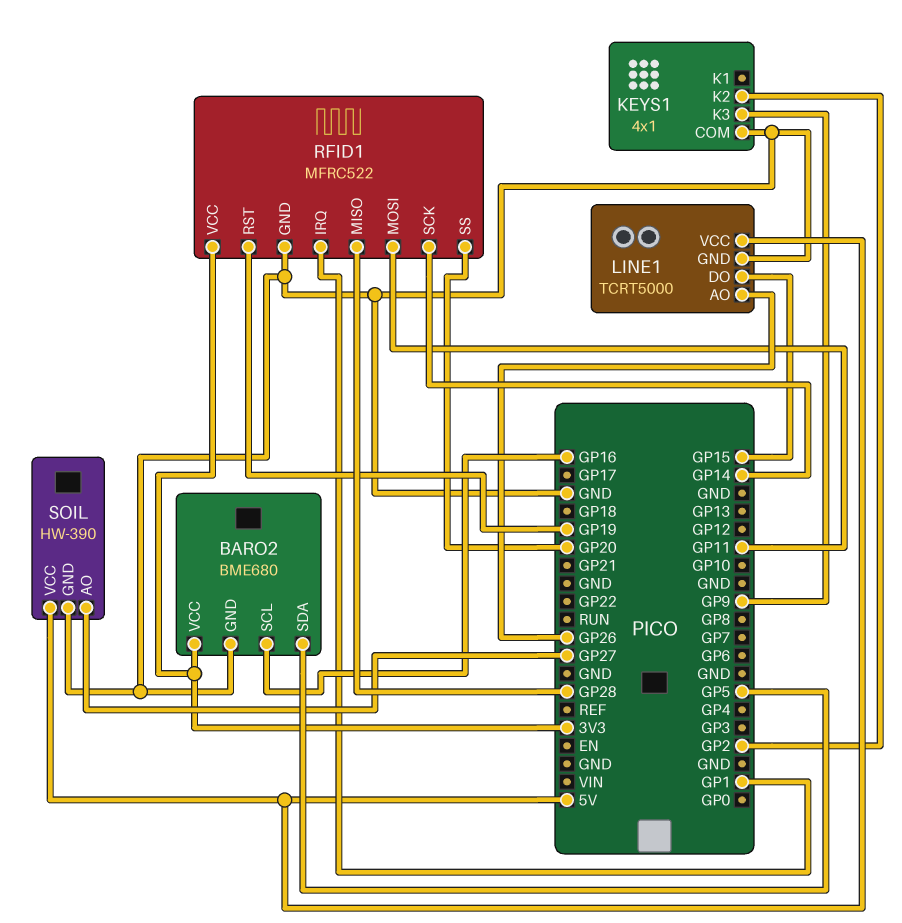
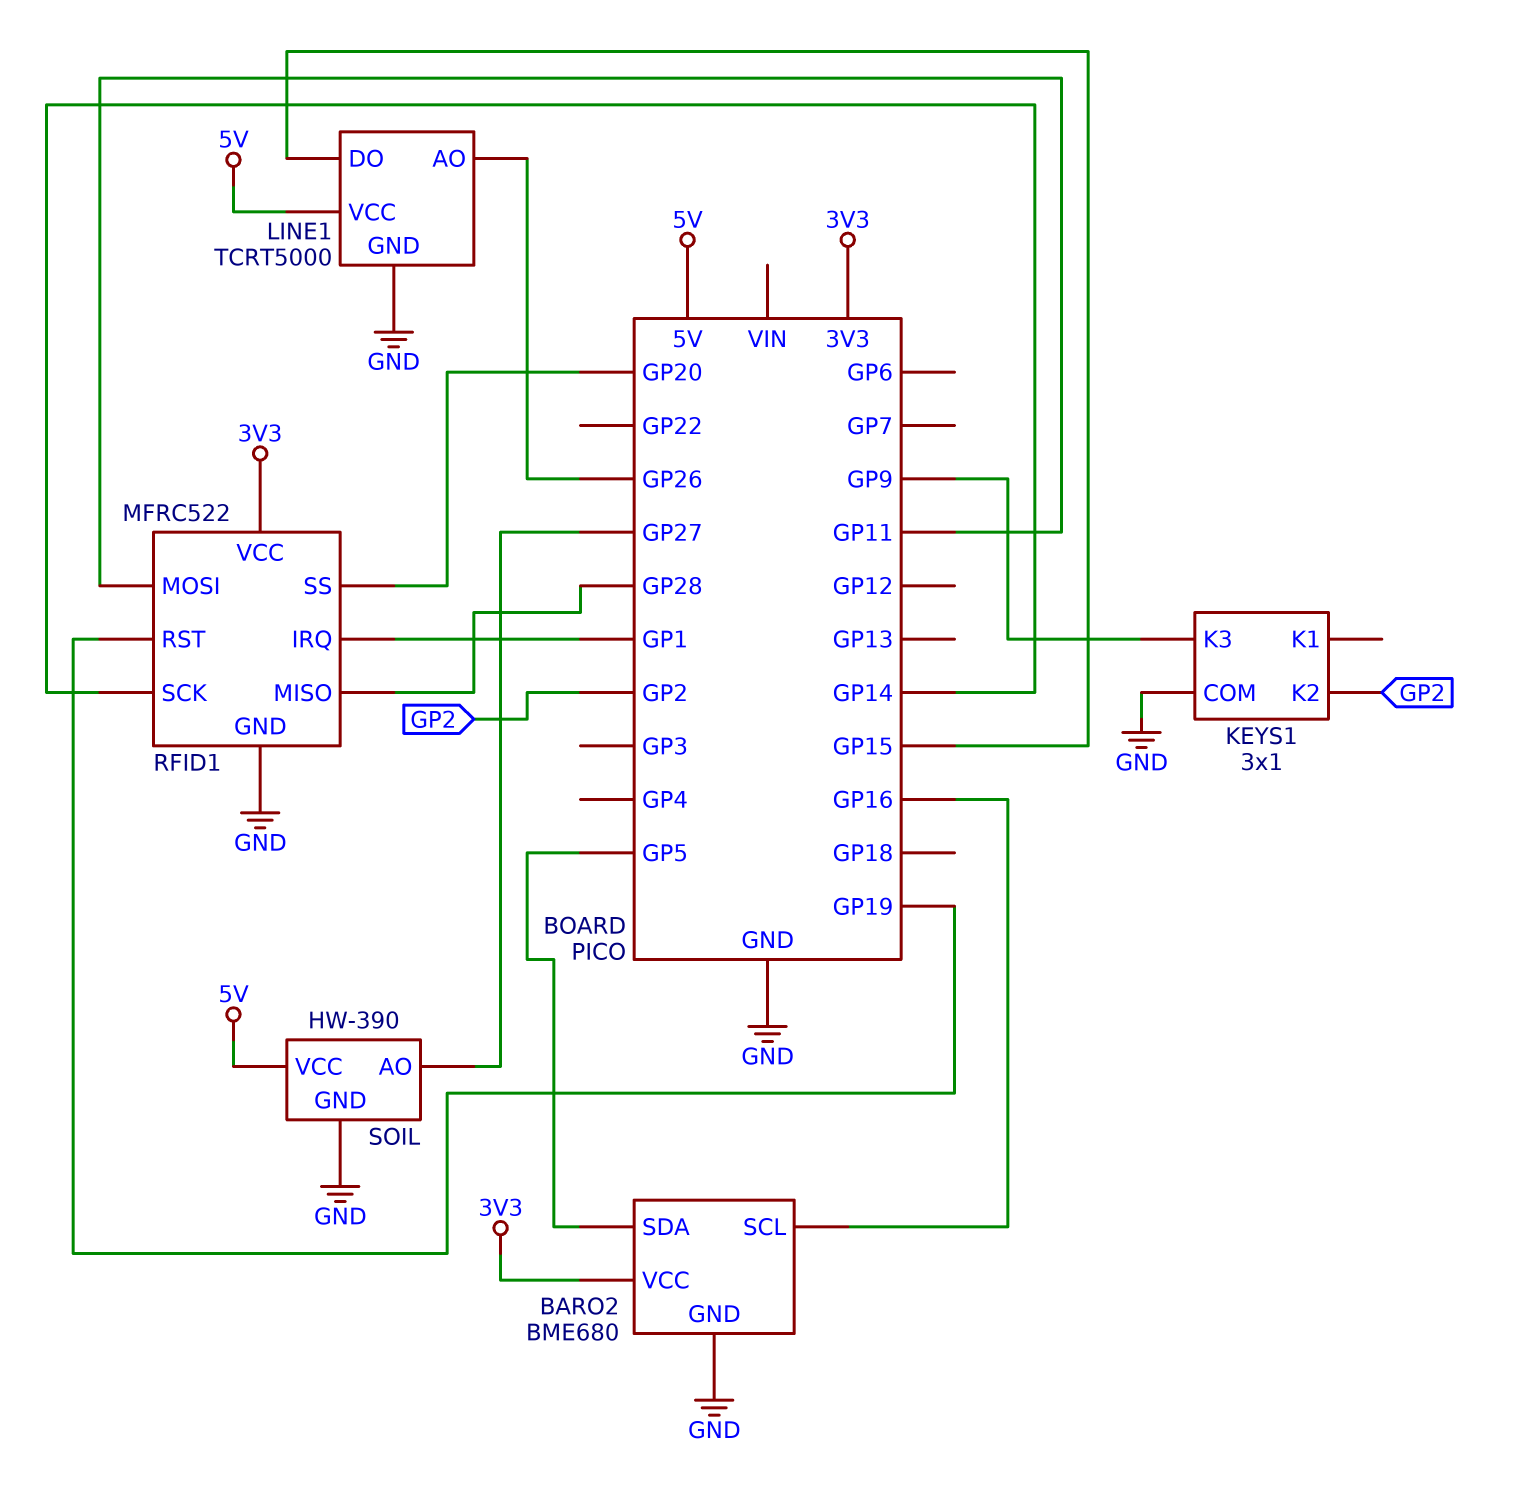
KEYS1: 4x1 -> 3x1

